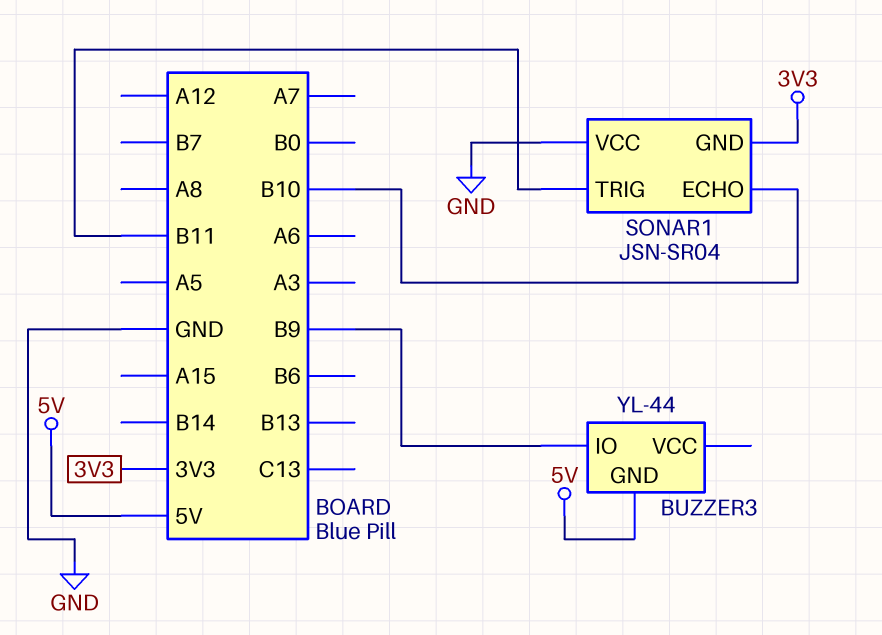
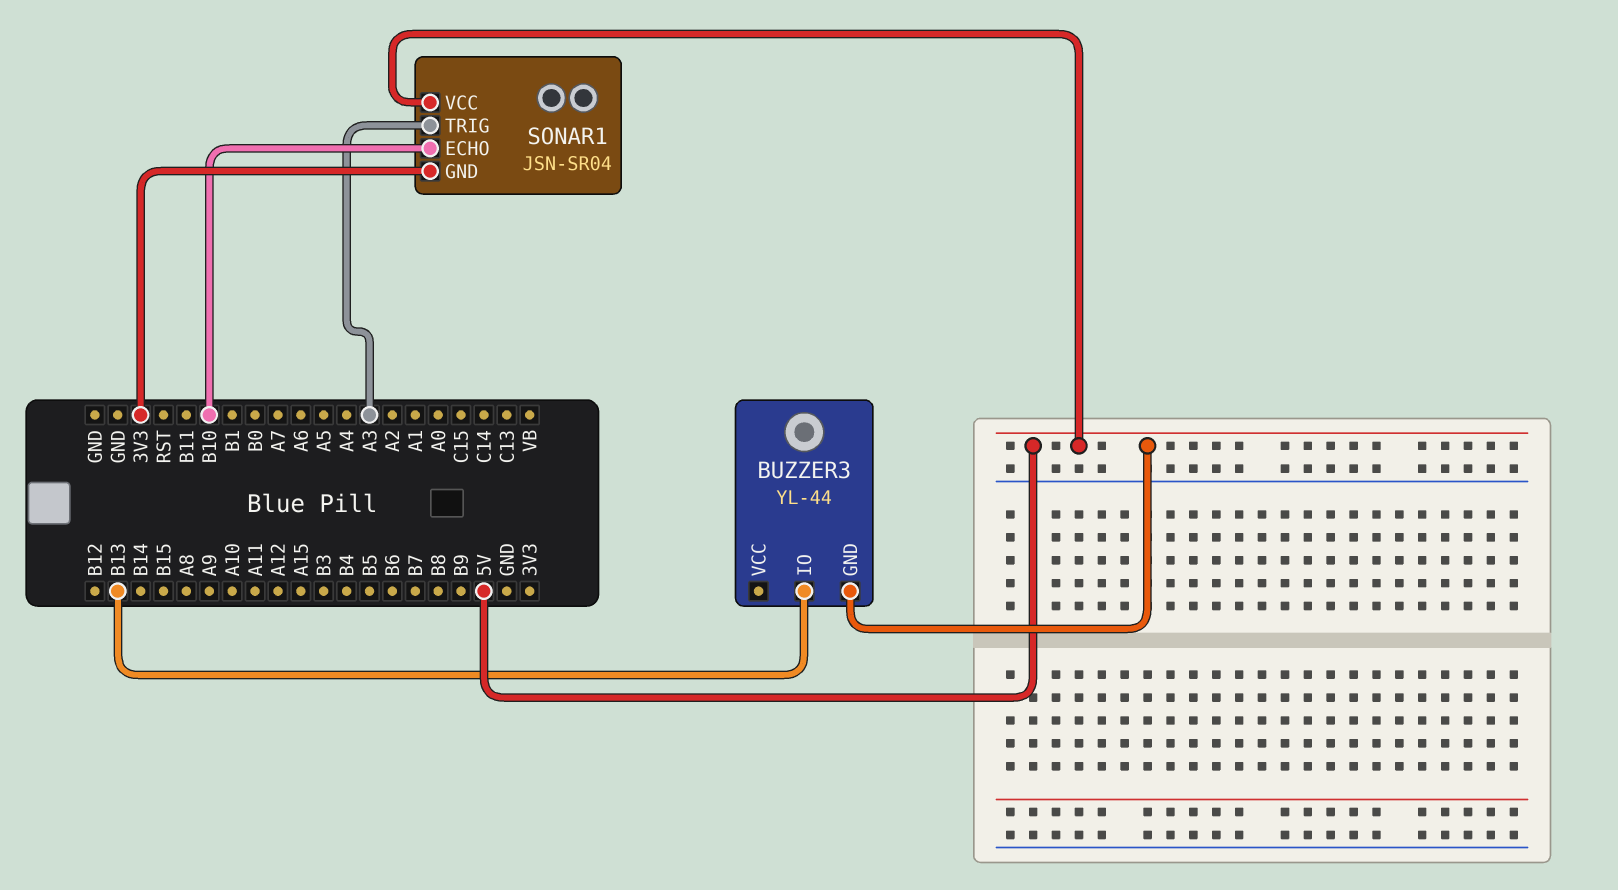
BUZZER3 pin IO: B9 -> B13
SONAR1 pin TRIG: B11 -> A3
SONAR1 pin VCC: GND -> 5V

